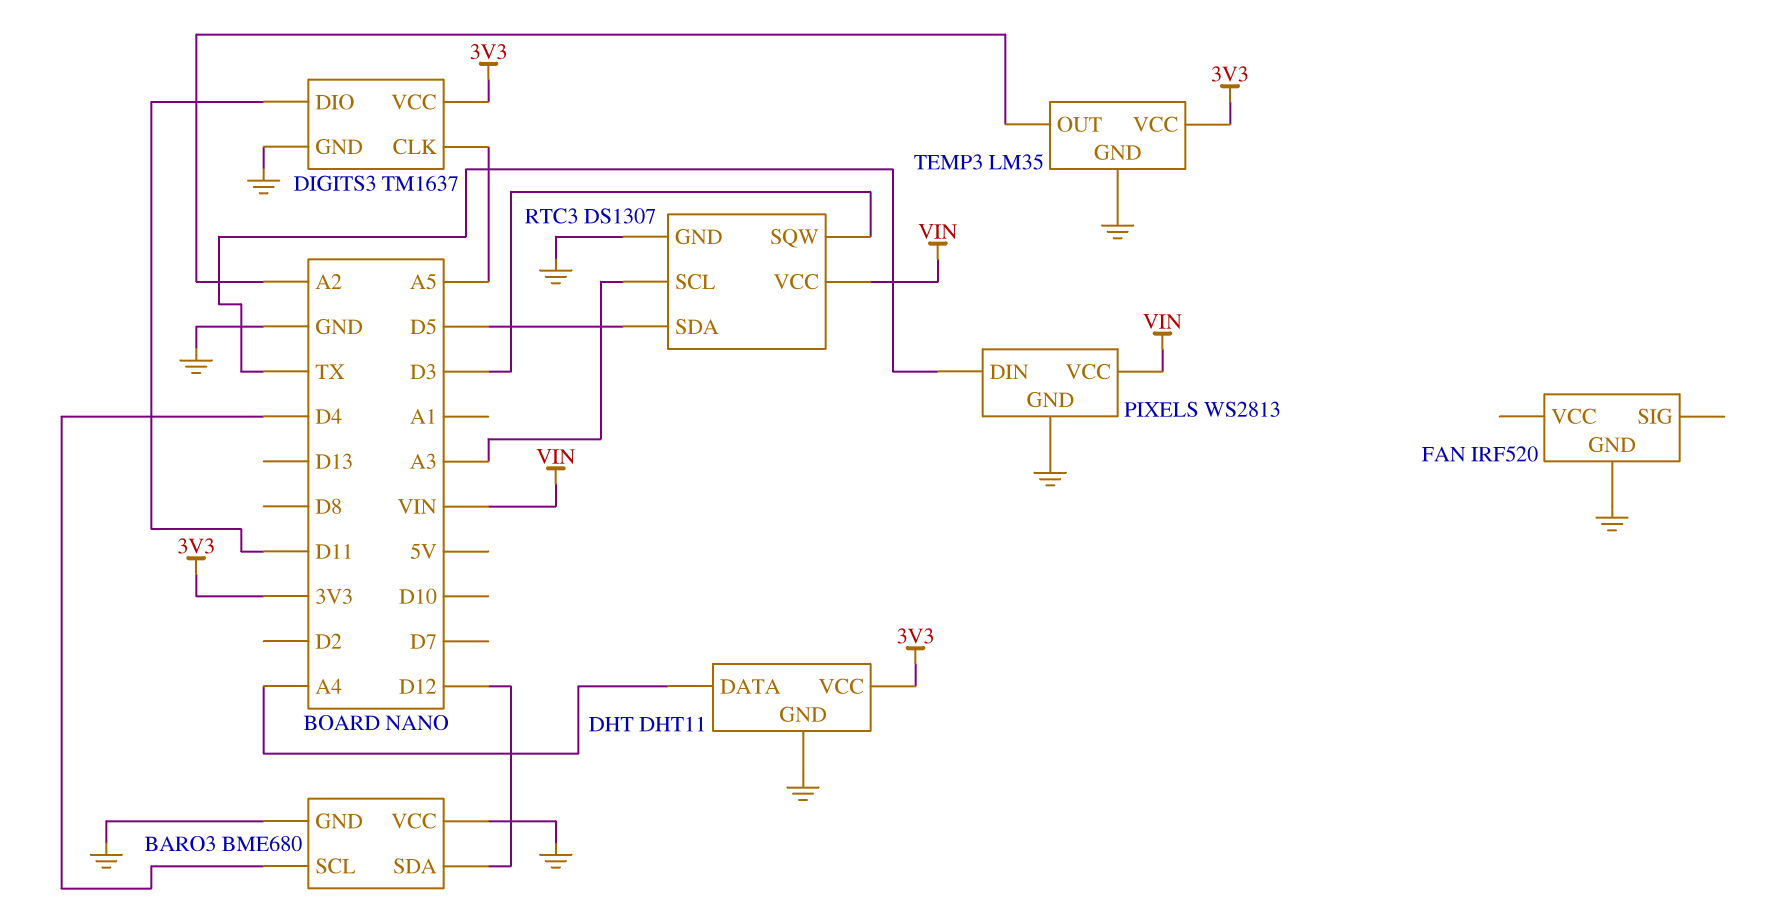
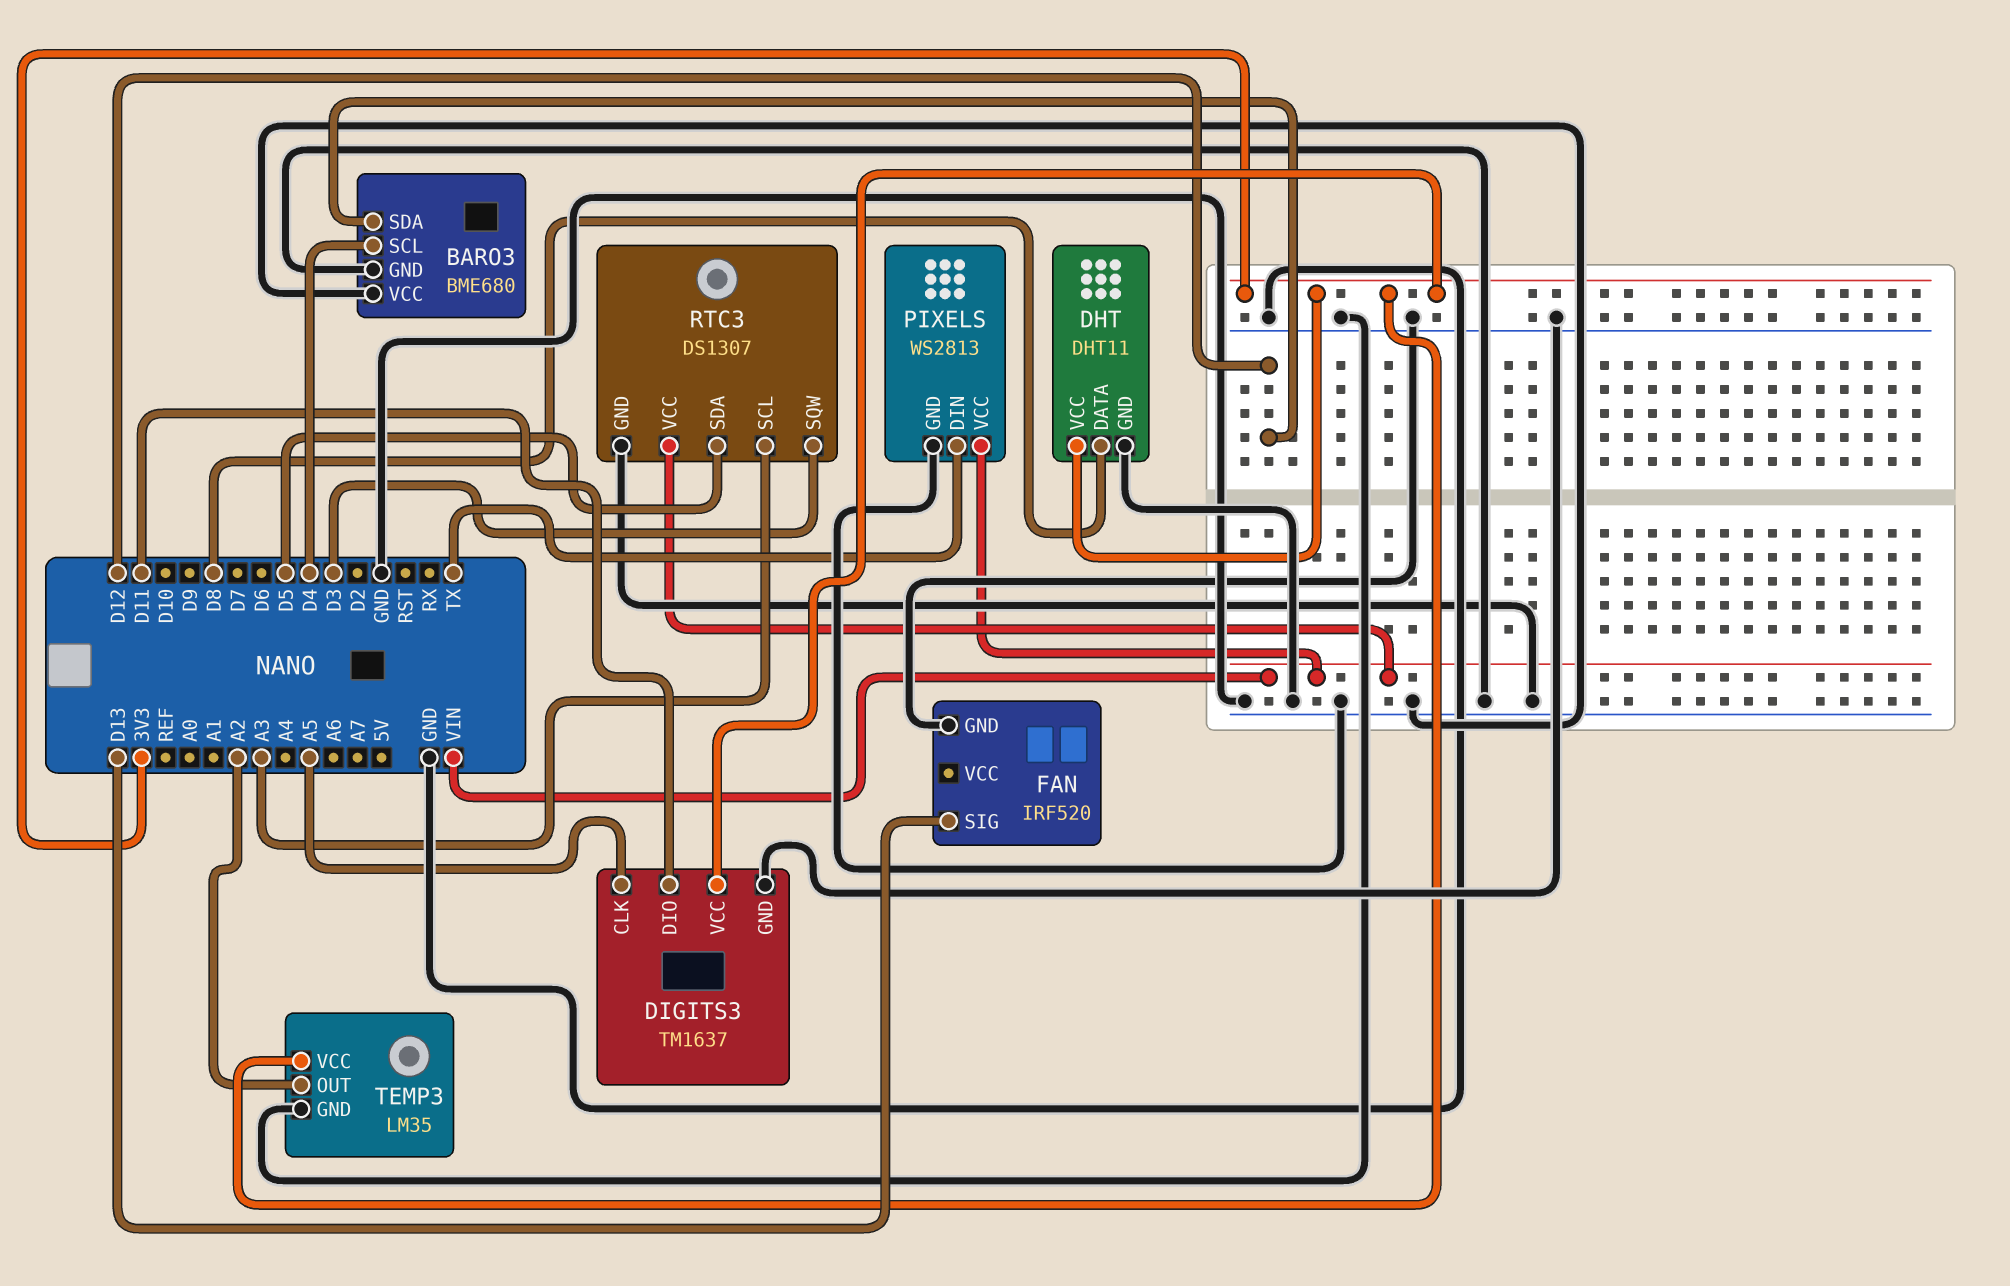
DHT pin DATA: A4 -> D8
FAN pin SIG: none -> D13

